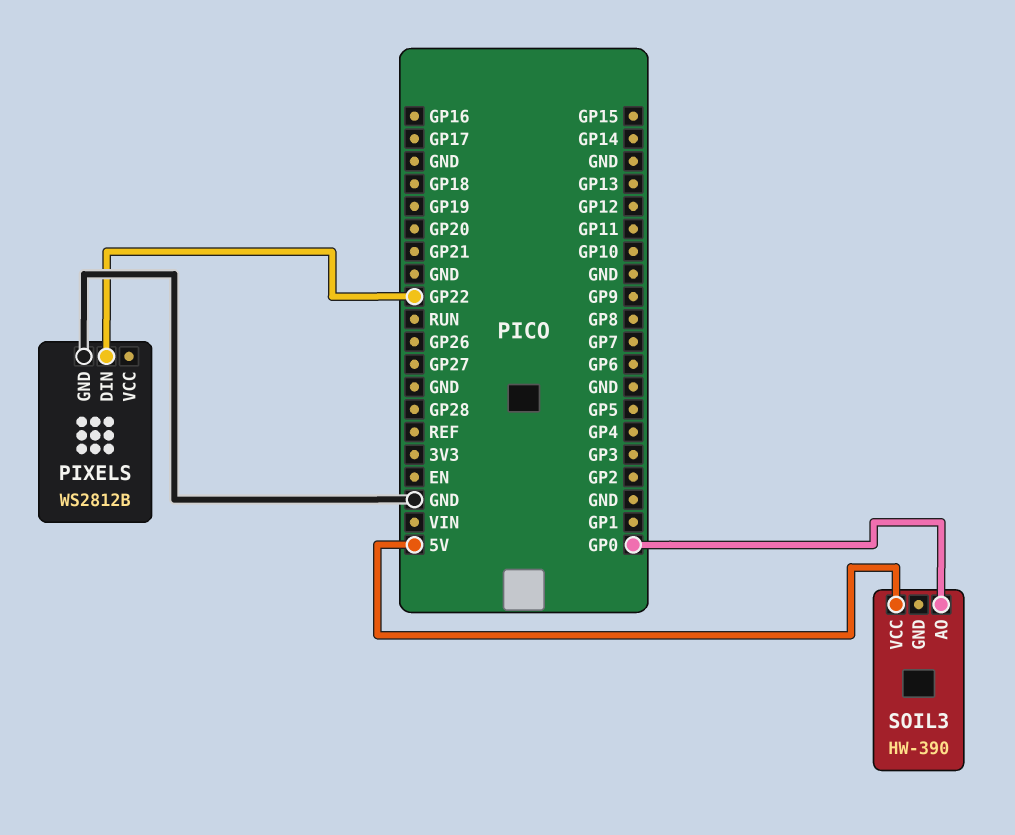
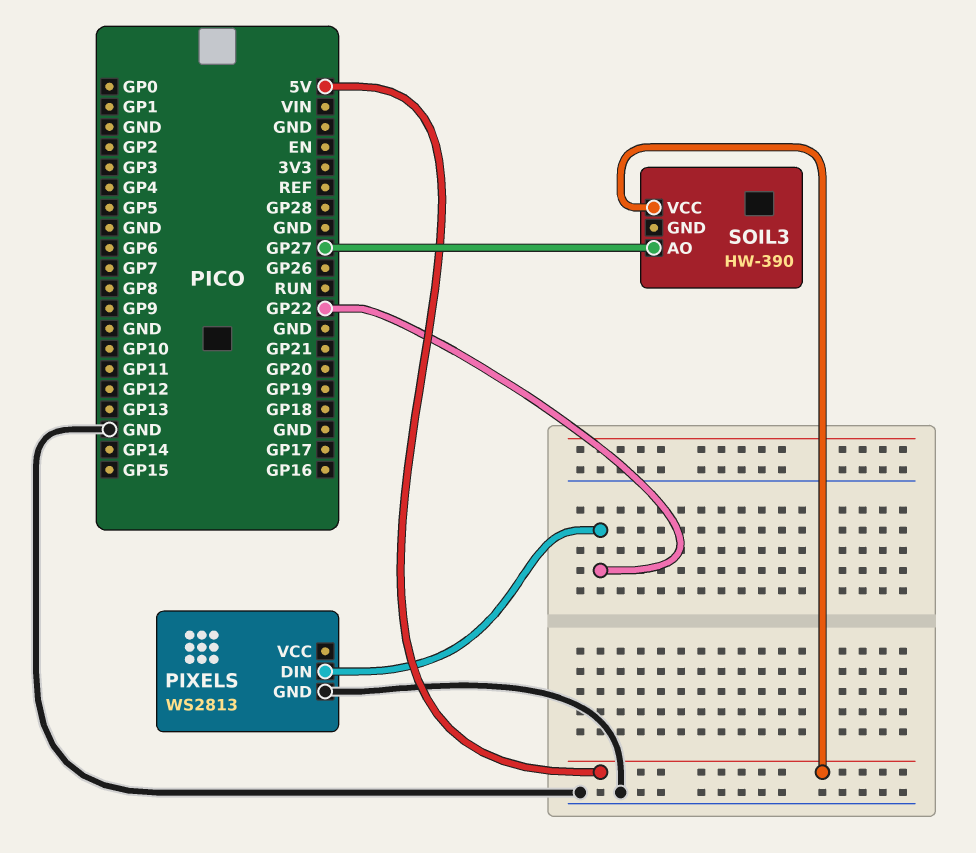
PIXELS: WS2812B -> WS2813
SOIL3 pin AO: GP0 -> GP27

